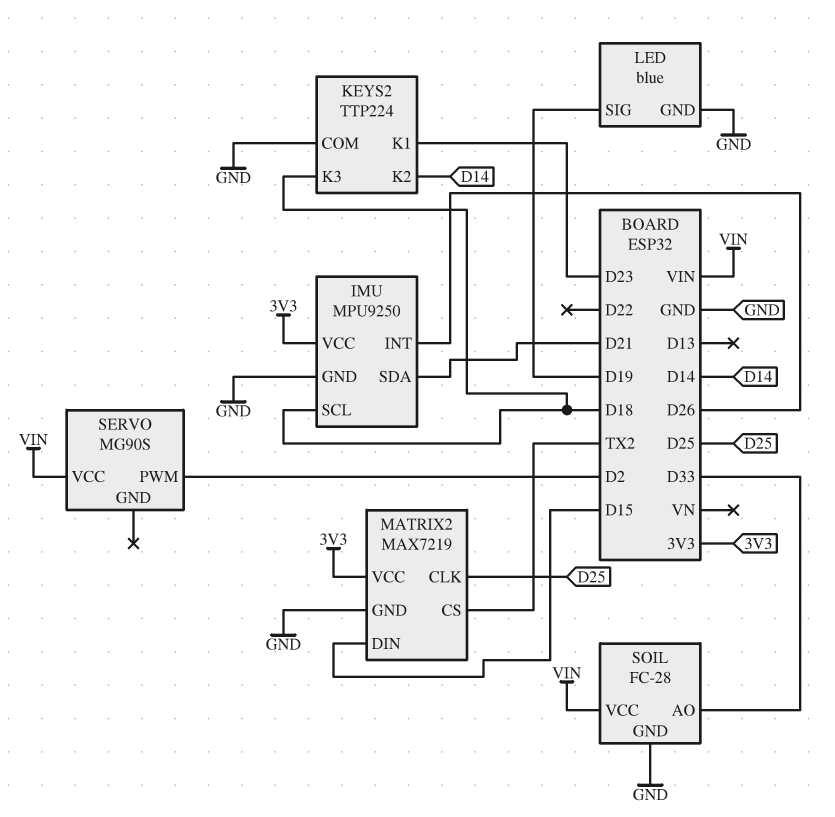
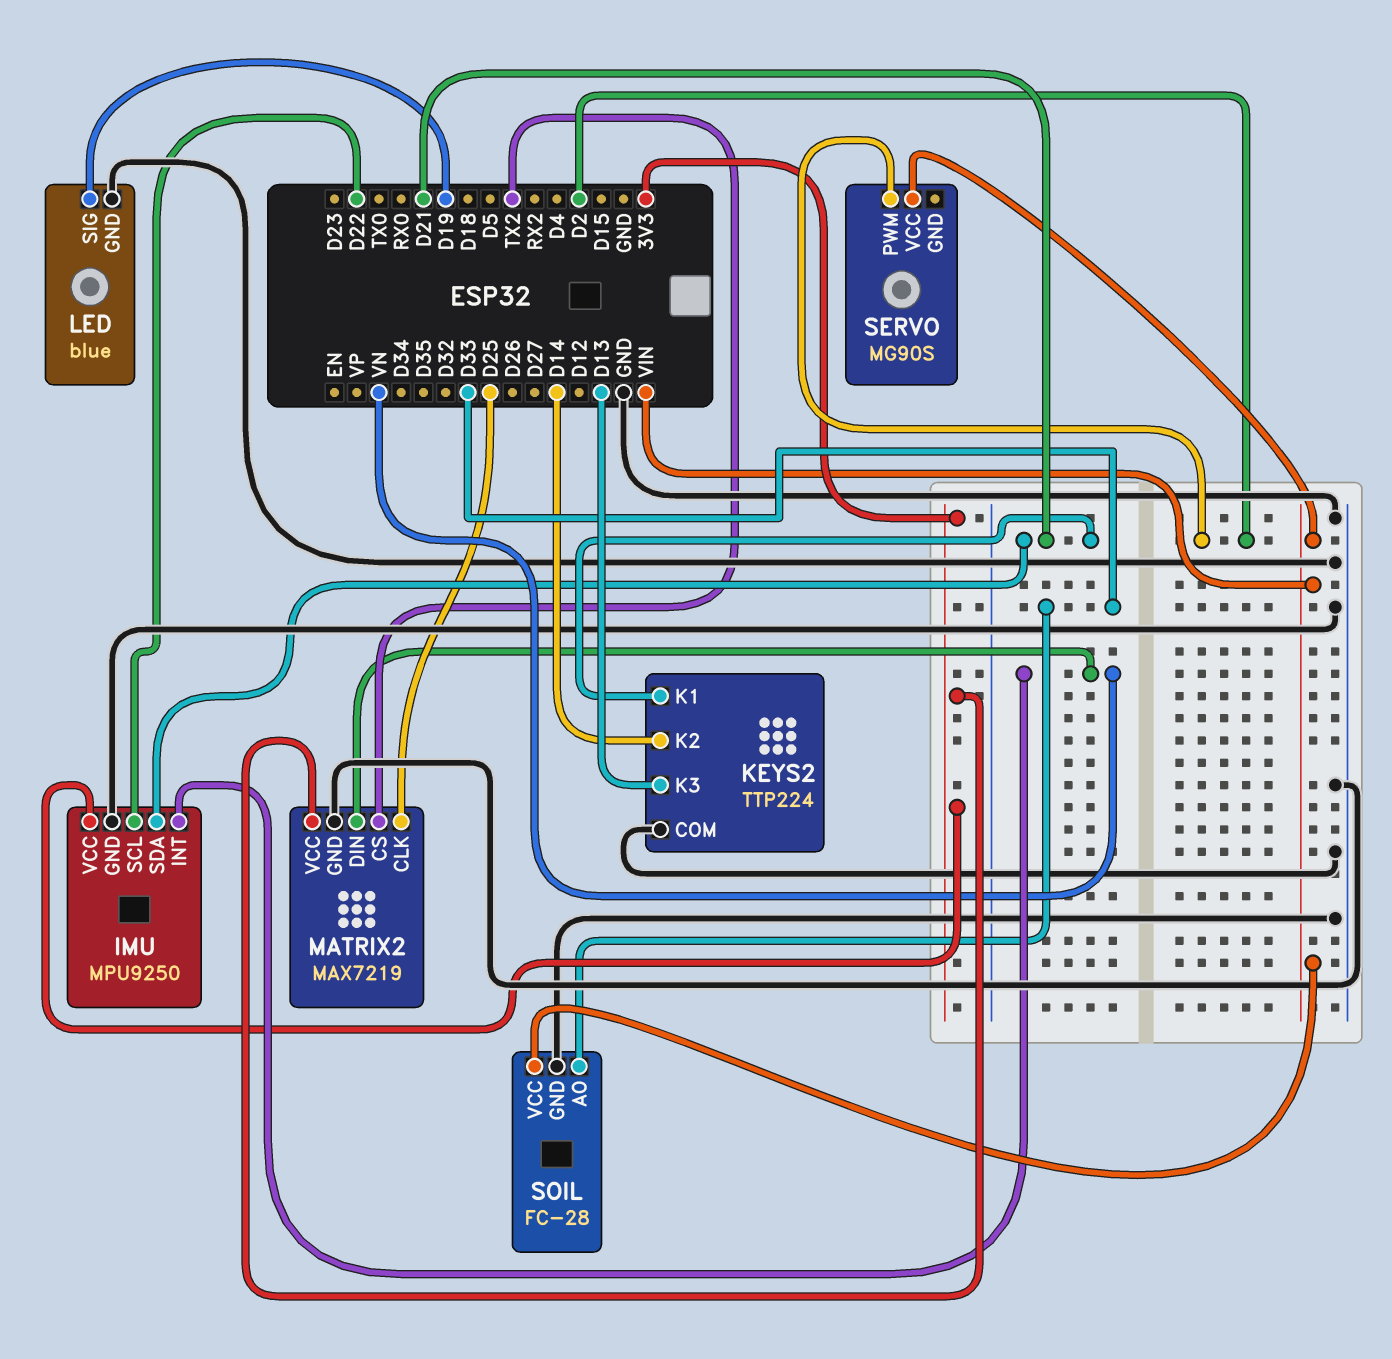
IMU pin INT: D26 -> VN
IMU pin SCL: D18 -> D22
KEYS2 pin K1: D23 -> D21
KEYS2 pin K3: D18 -> D13
MATRIX2 pin DIN: D15 -> VN

